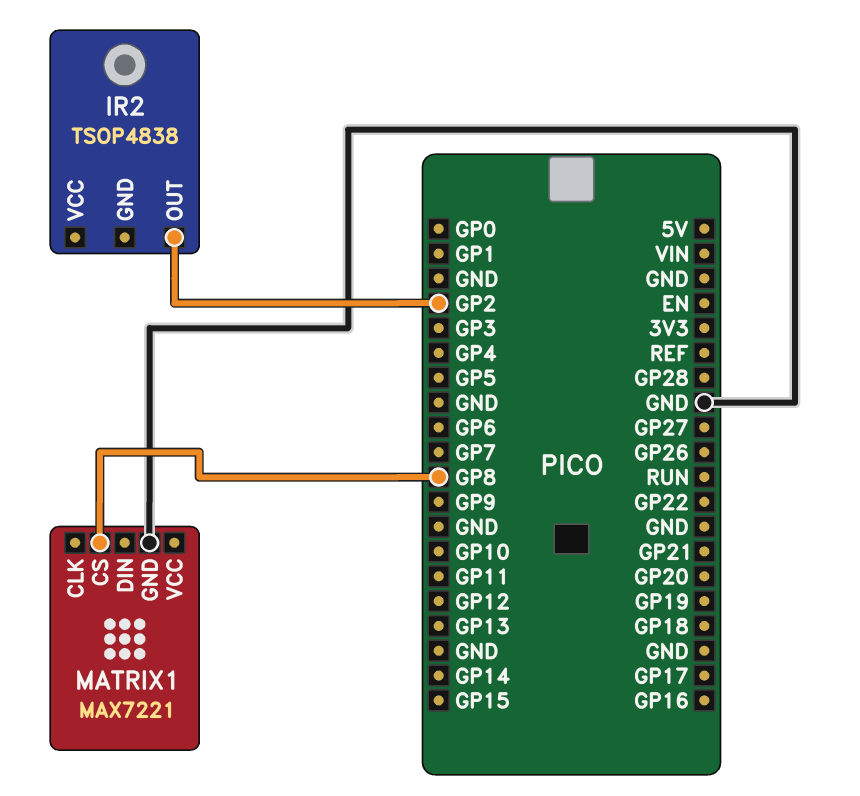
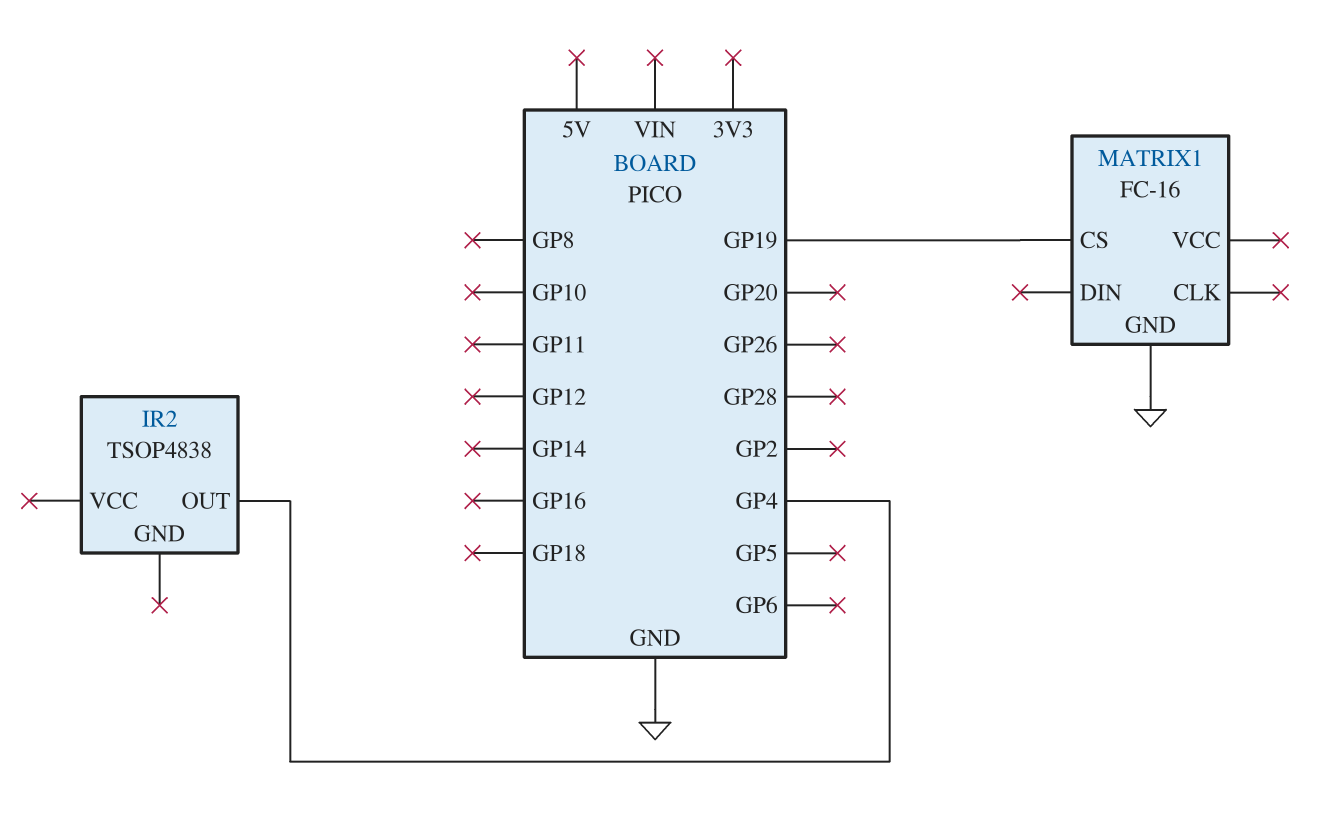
IR2 pin OUT: GP2 -> GP4
MATRIX1: MAX7221 -> FC-16
MATRIX1 pin CS: GP8 -> GP19

